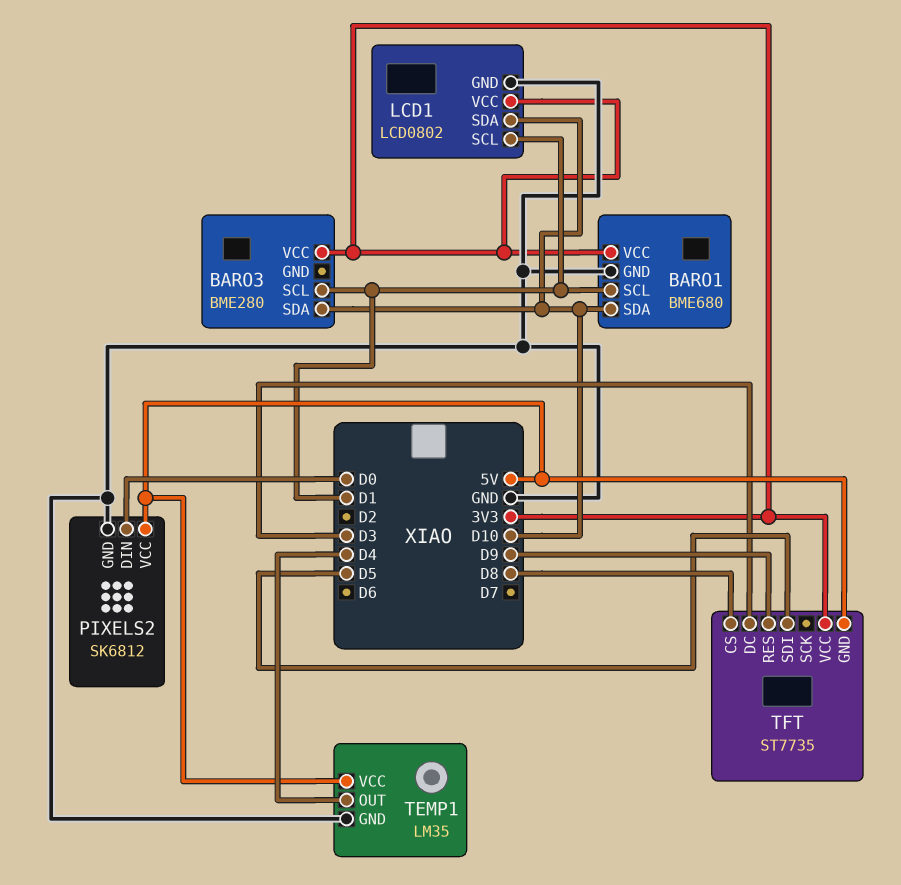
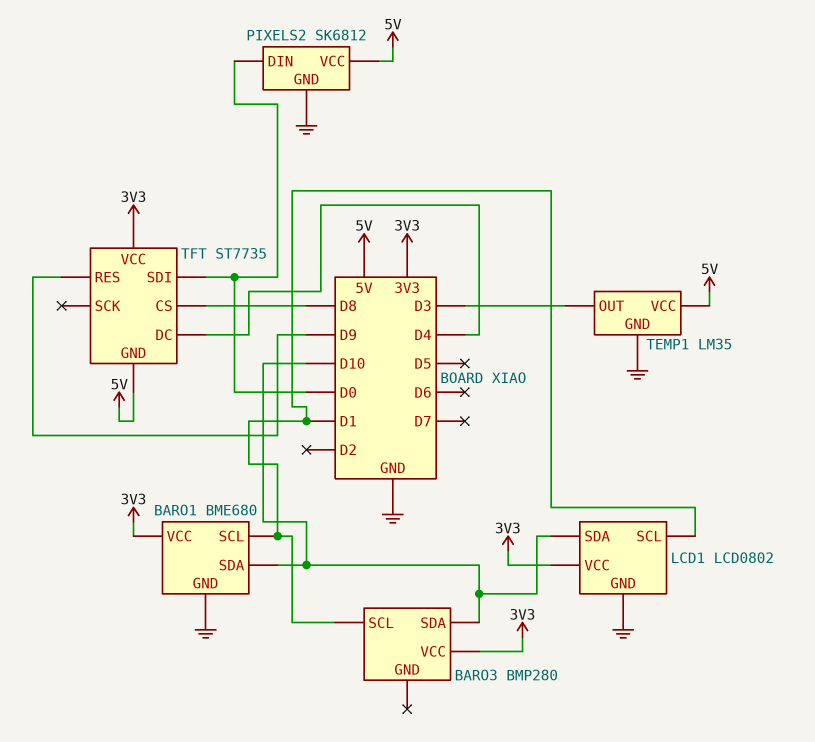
BARO3: BME280 -> BMP280
TEMP1 pin OUT: D4 -> D3
TFT pin DC: D3 -> D4
TFT pin SDI: D5 -> D0

